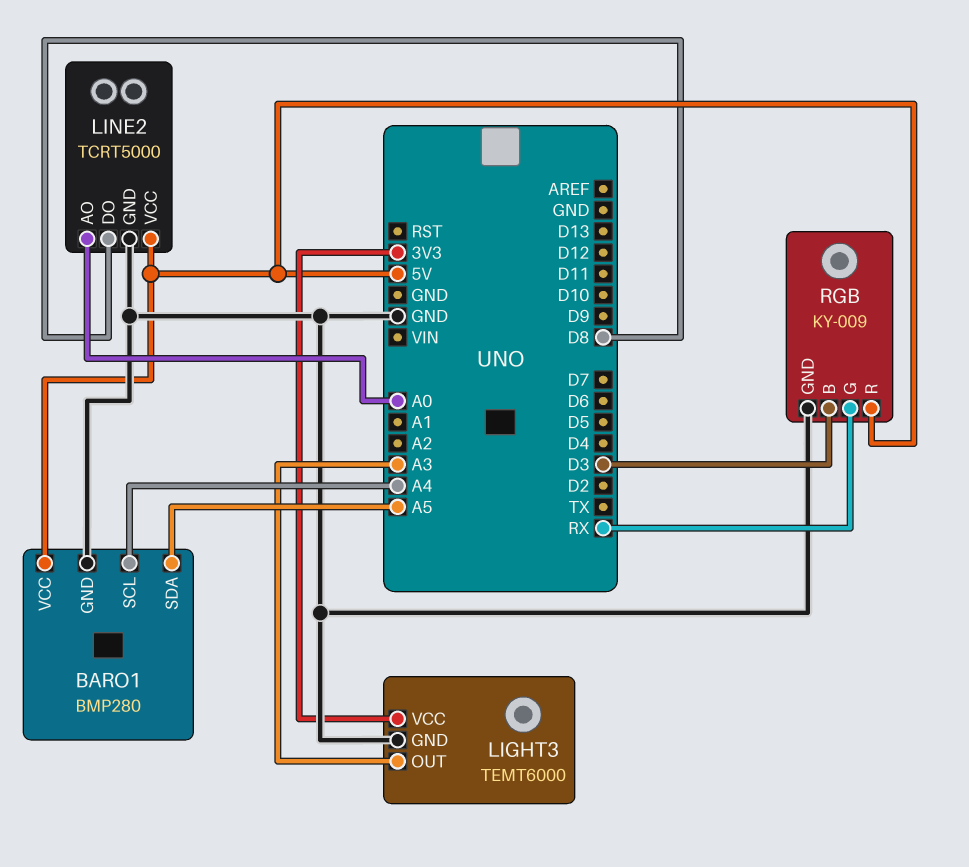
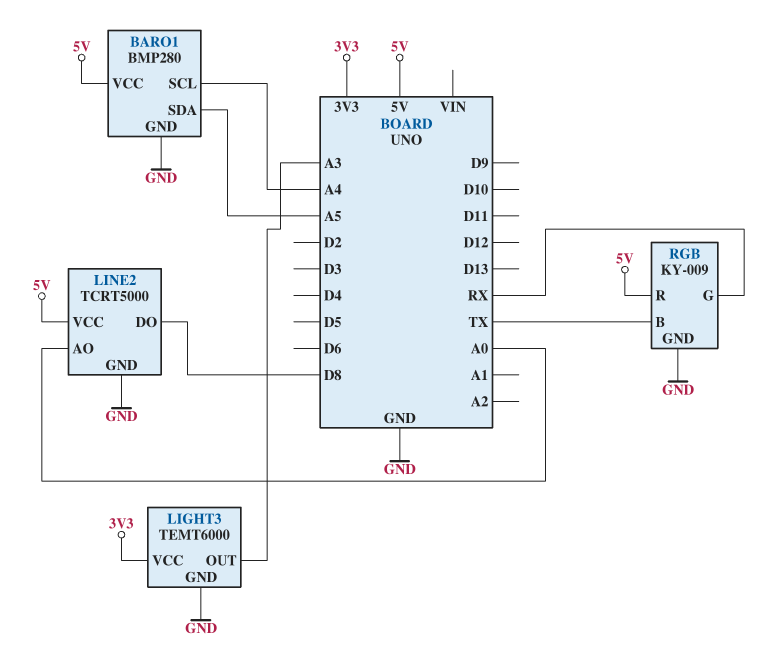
RGB pin B: D3 -> TX

